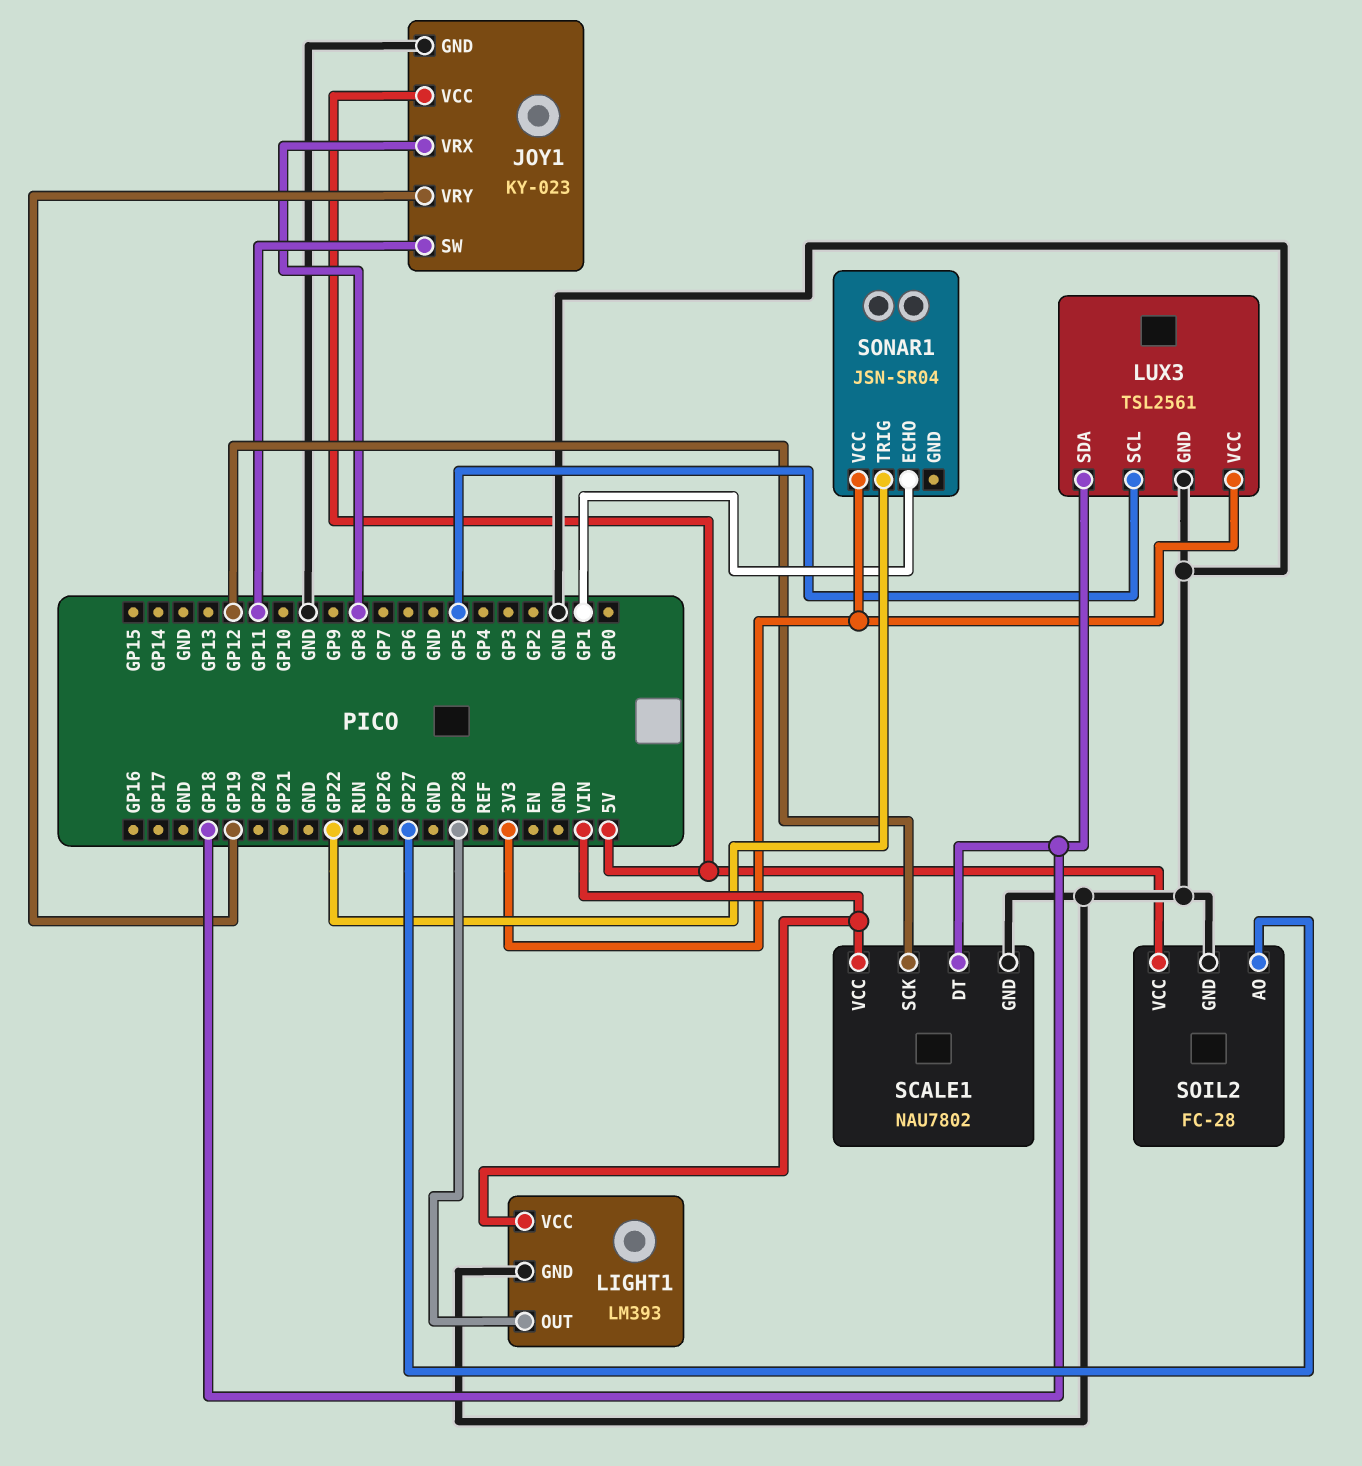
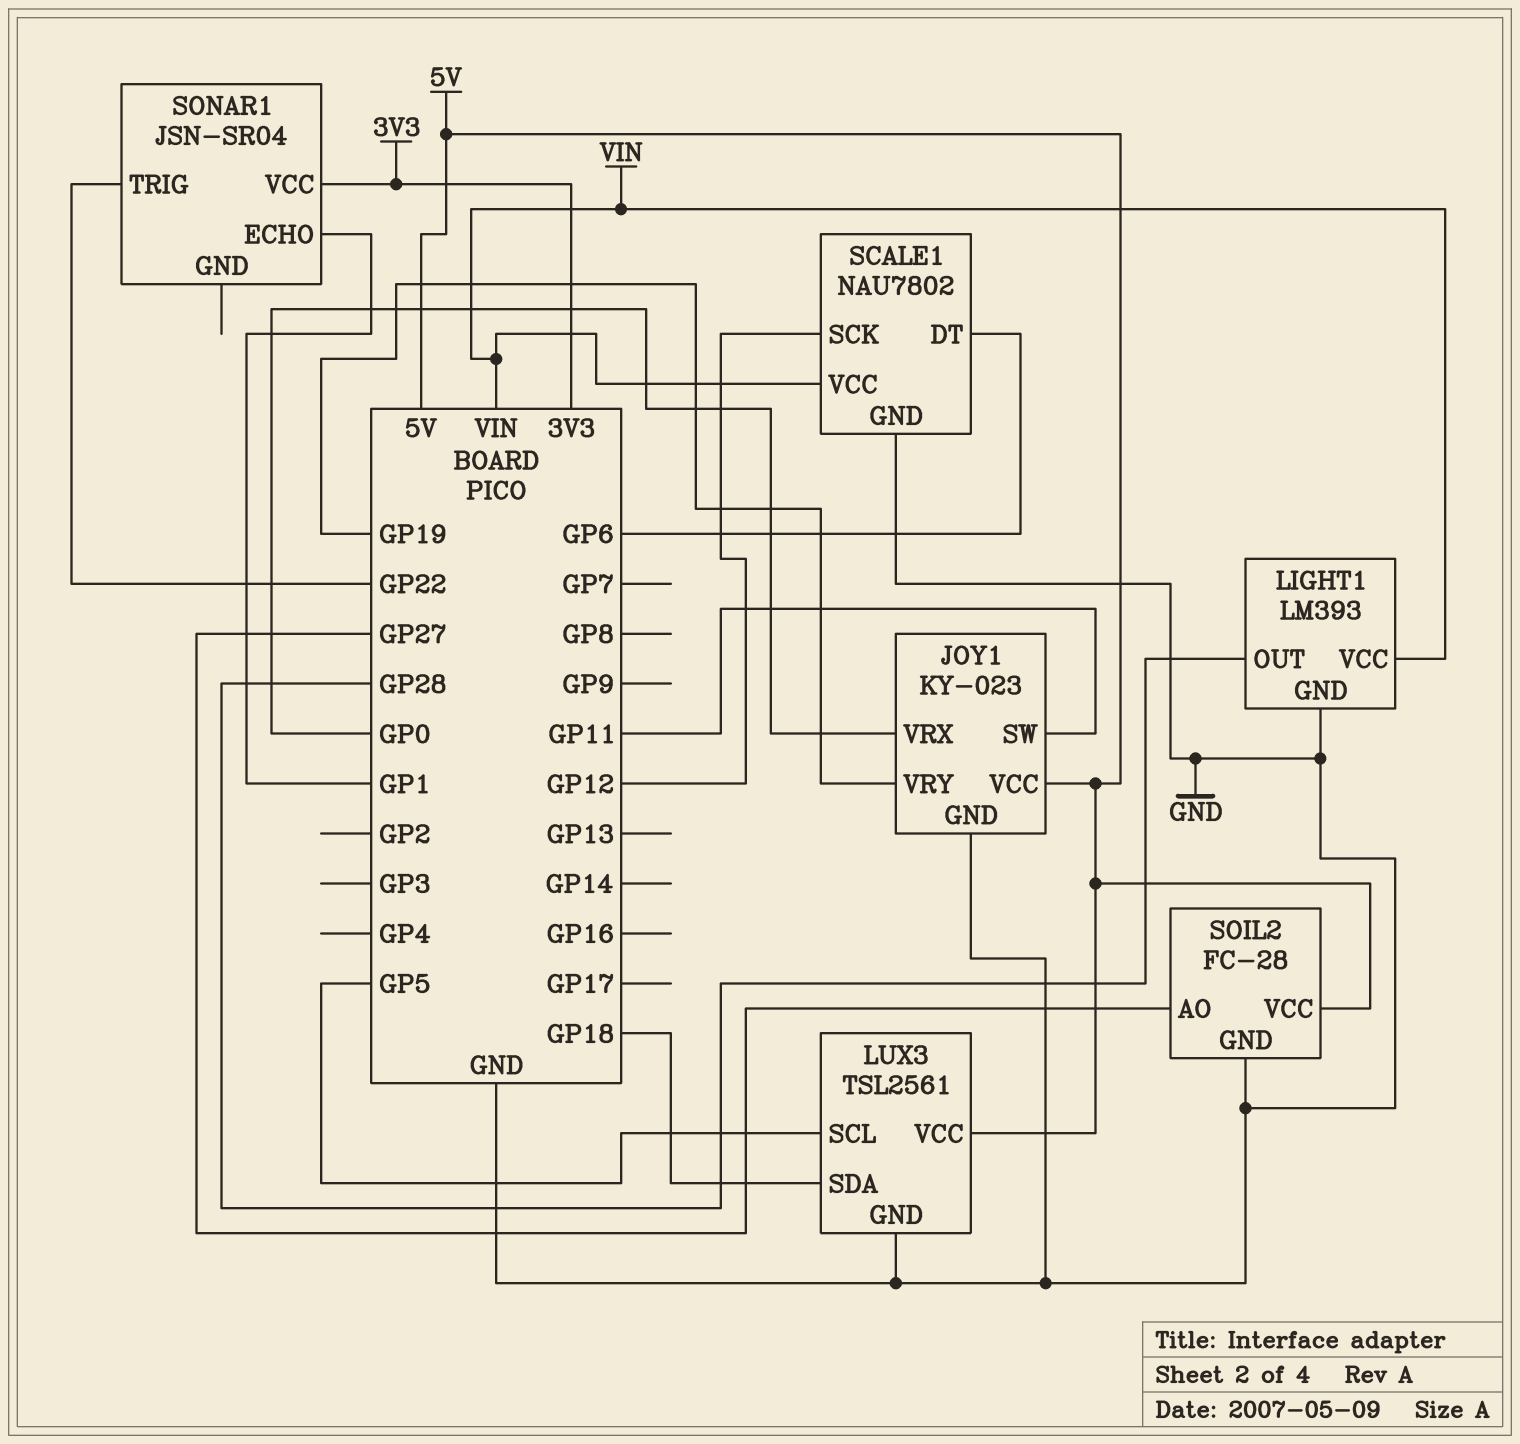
JOY1 pin VRX: GP8 -> GP0
LUX3 pin VCC: 3V3 -> 5V
SCALE1 pin DT: GP18 -> GP6

